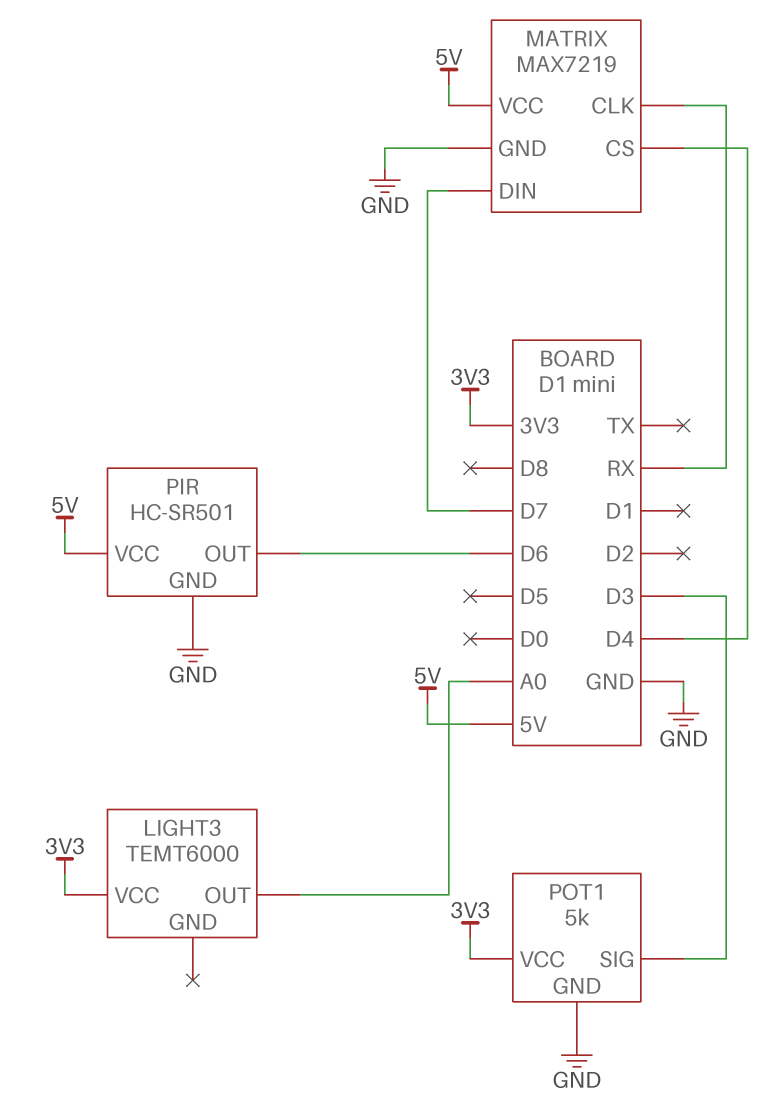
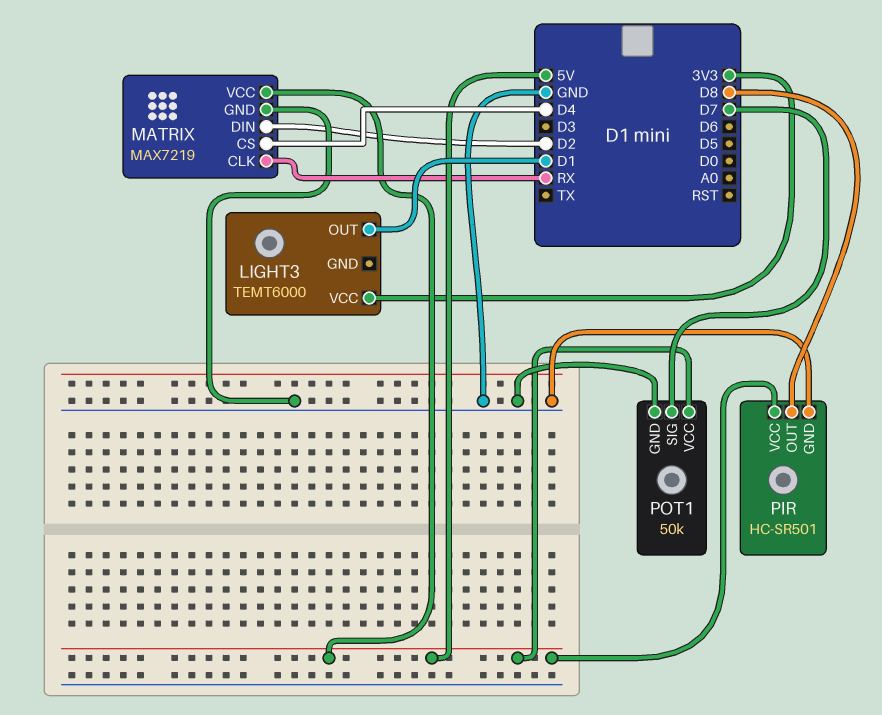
LIGHT3 pin OUT: A0 -> D1
MATRIX pin DIN: D7 -> D2
PIR pin OUT: D6 -> D8
POT1: 5k -> 50k
POT1 pin SIG: D3 -> D7
POT1 pin VCC: 3V3 -> 5V

